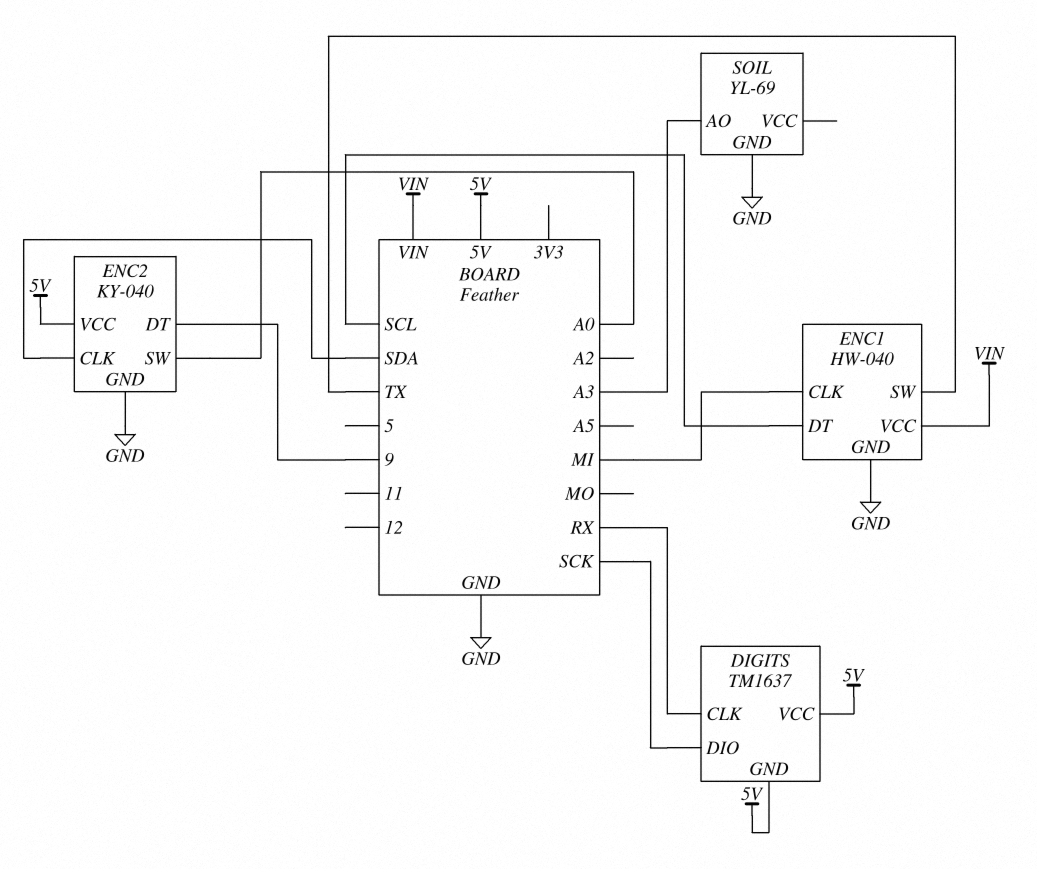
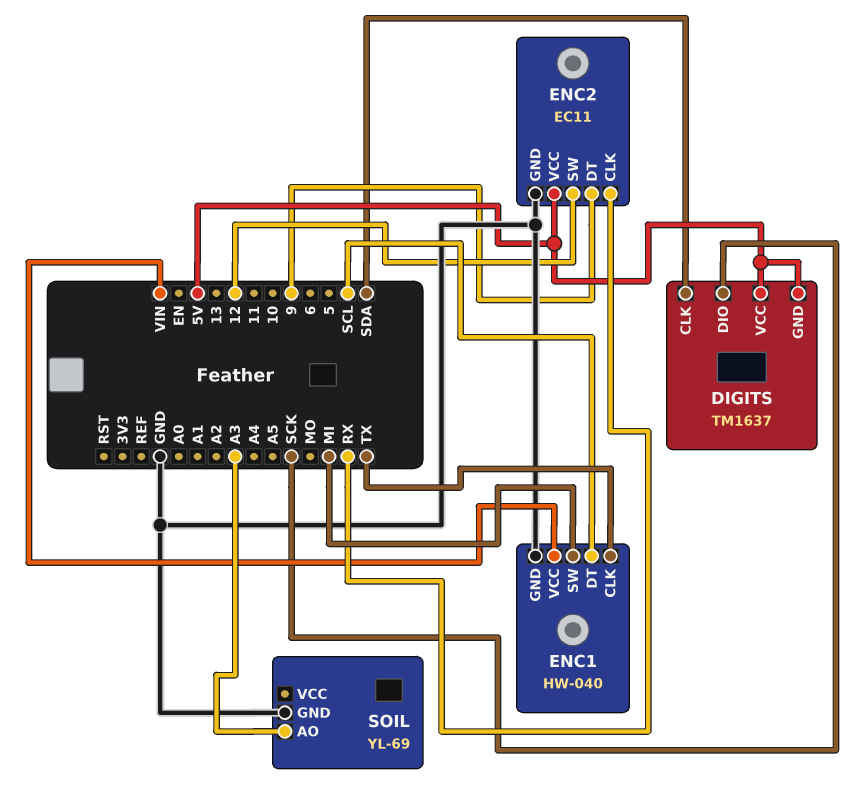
DIGITS pin CLK: RX -> SDA
ENC1 pin CLK: MI -> TX
ENC1 pin SW: TX -> MI
ENC2: KY-040 -> EC11
ENC2 pin CLK: SDA -> RX
ENC2 pin SW: A0 -> 12

